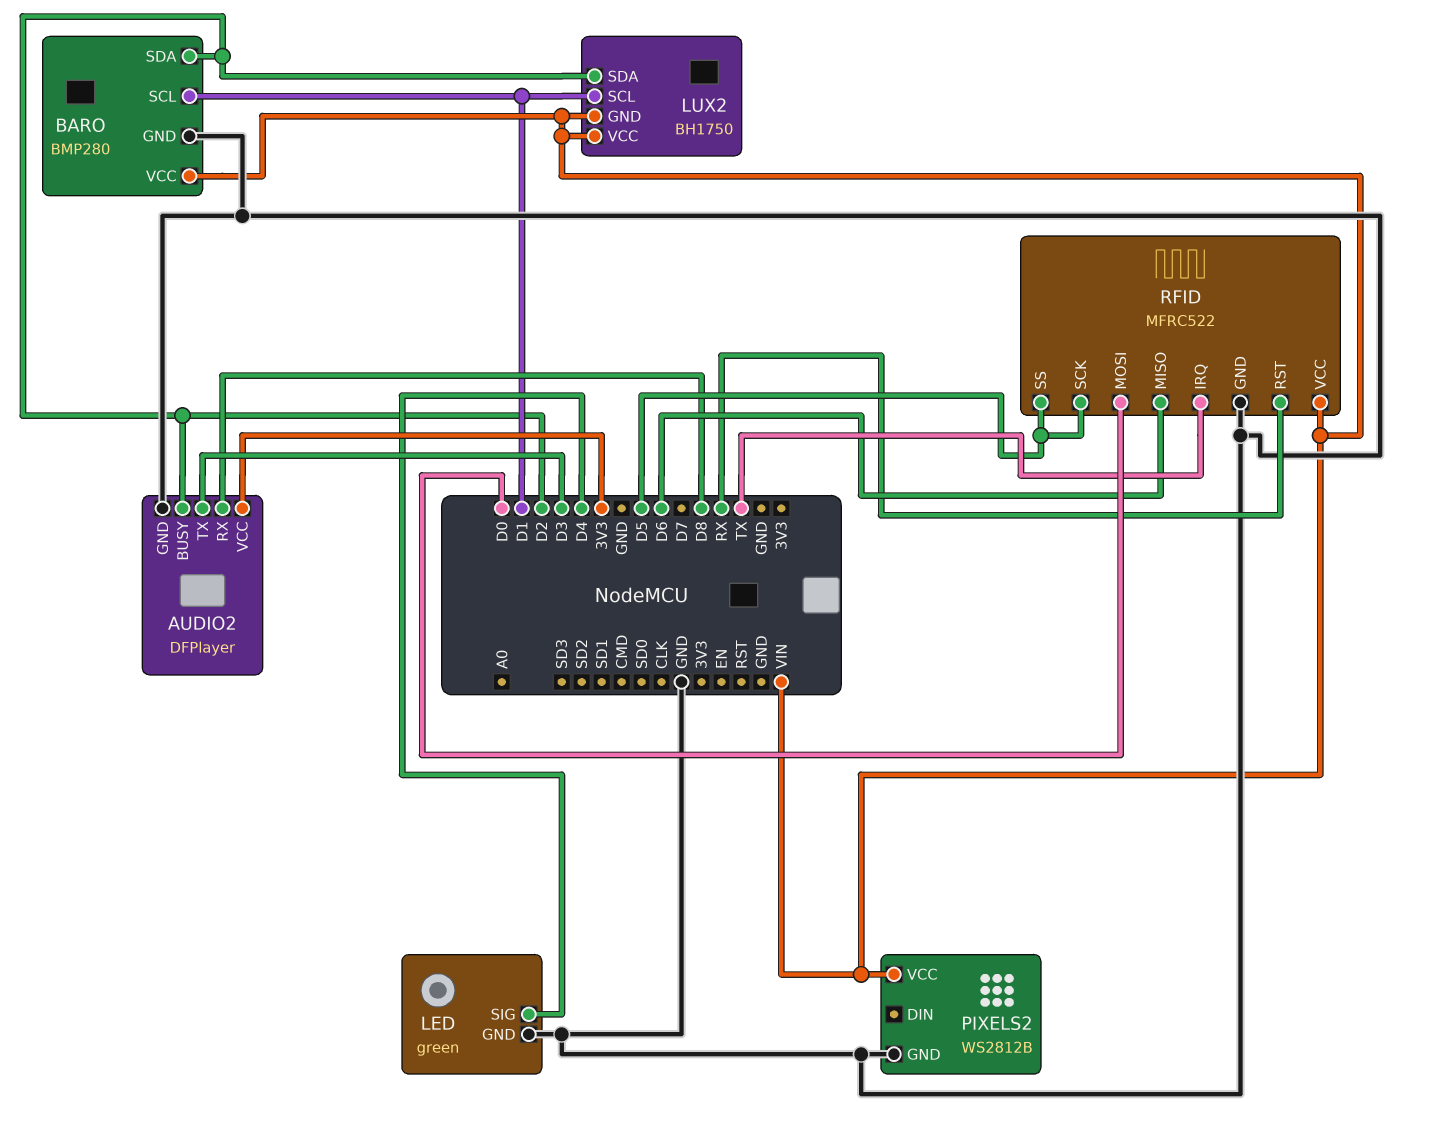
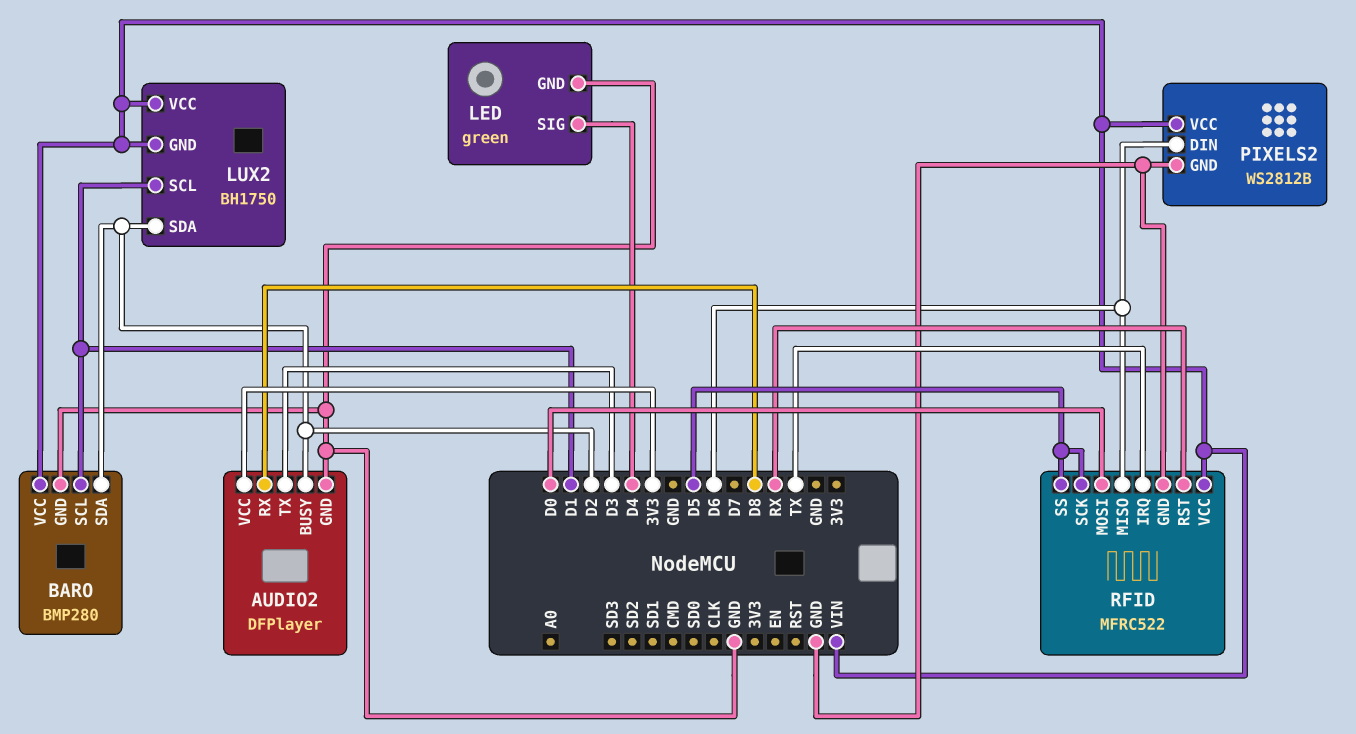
PIXELS2 pin DIN: none -> D6

